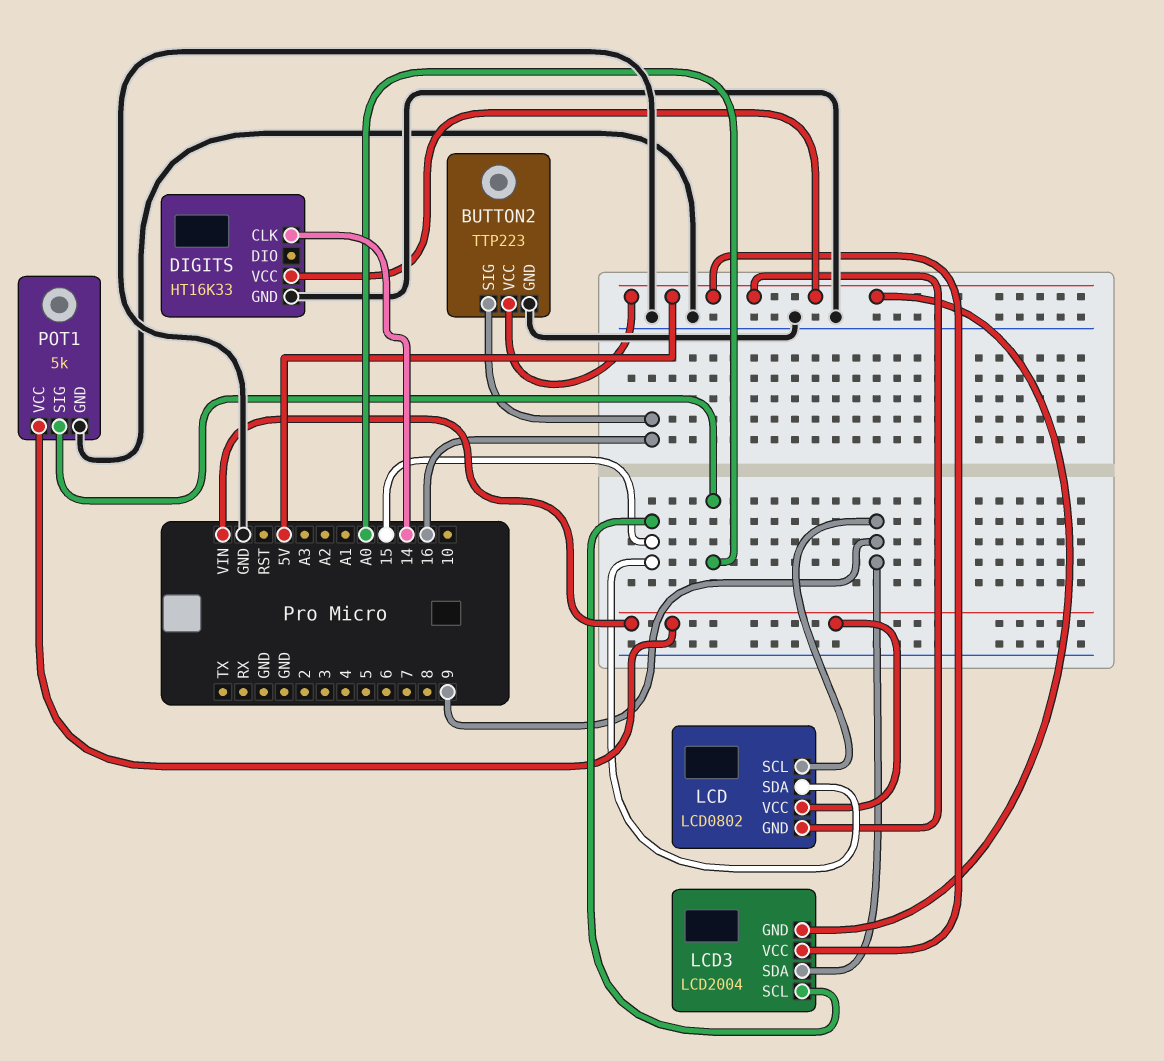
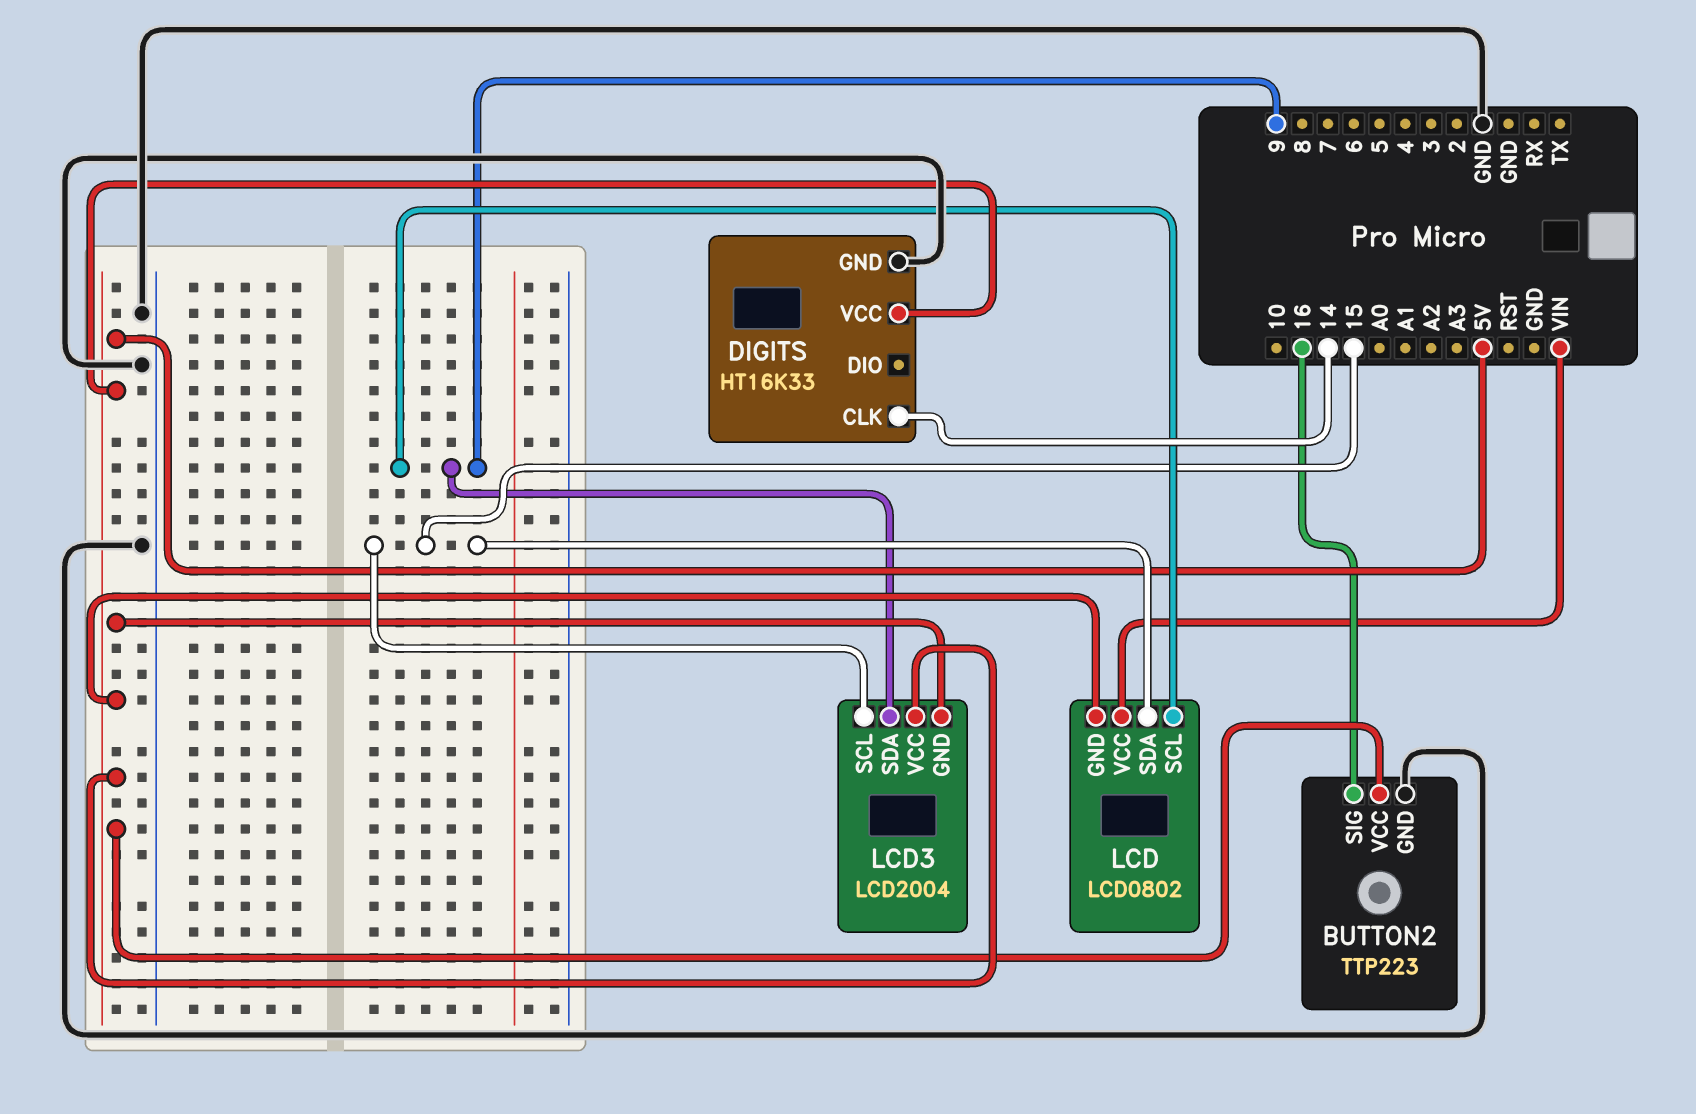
POT1: 5k -> none
POT1 pin GND: GND -> none
POT1 pin SIG: A0 -> none
POT1 pin VCC: VIN -> none

